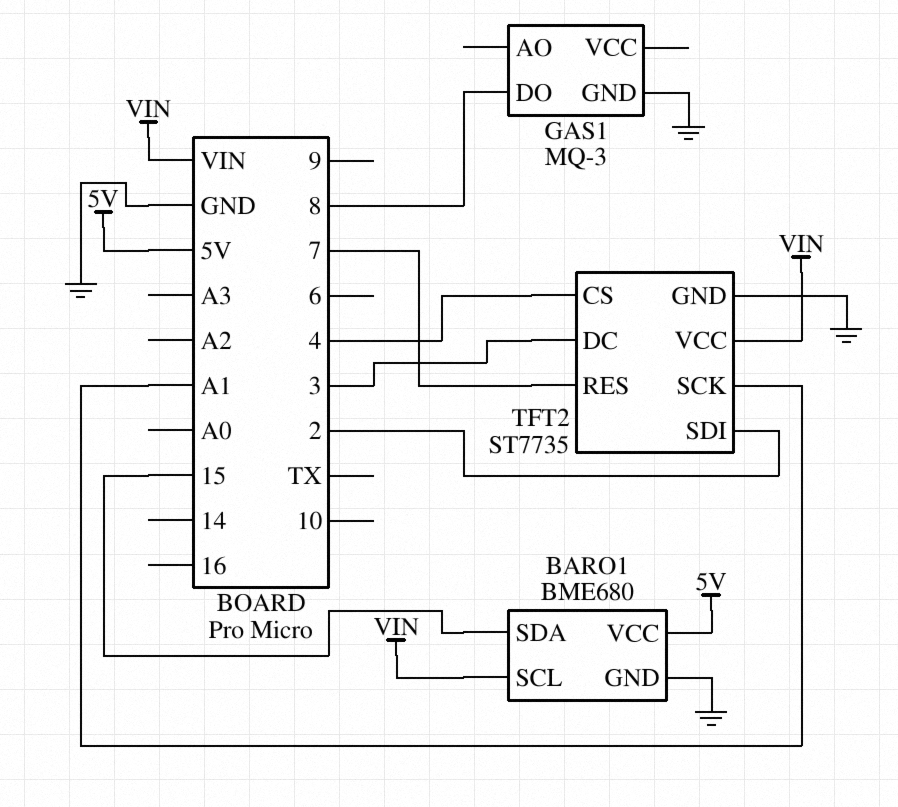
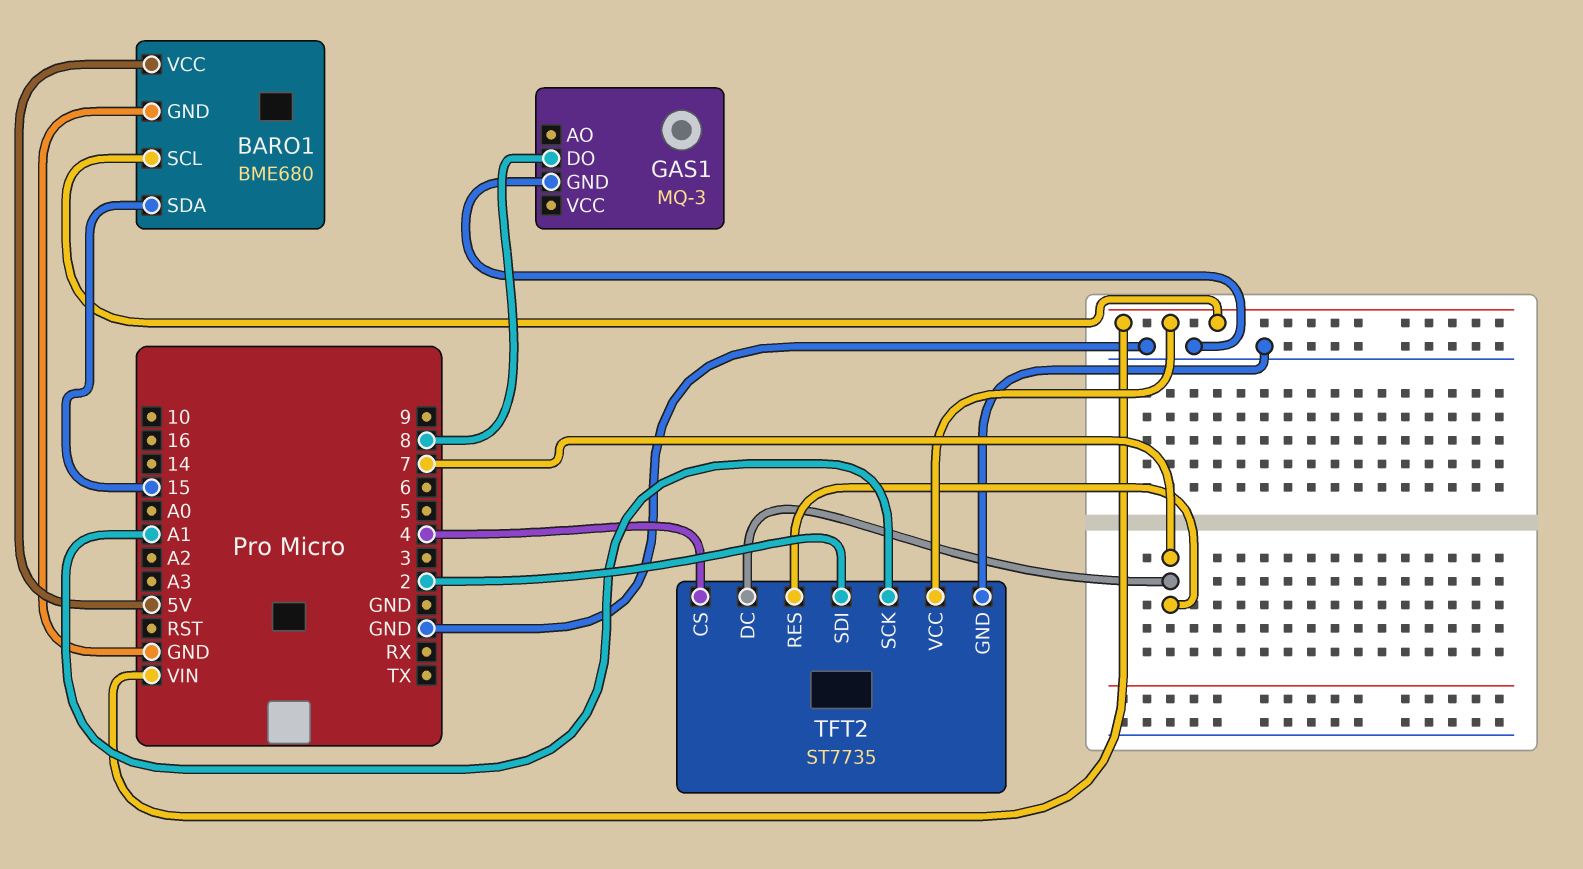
TFT2 pin DC: 3 -> 7

